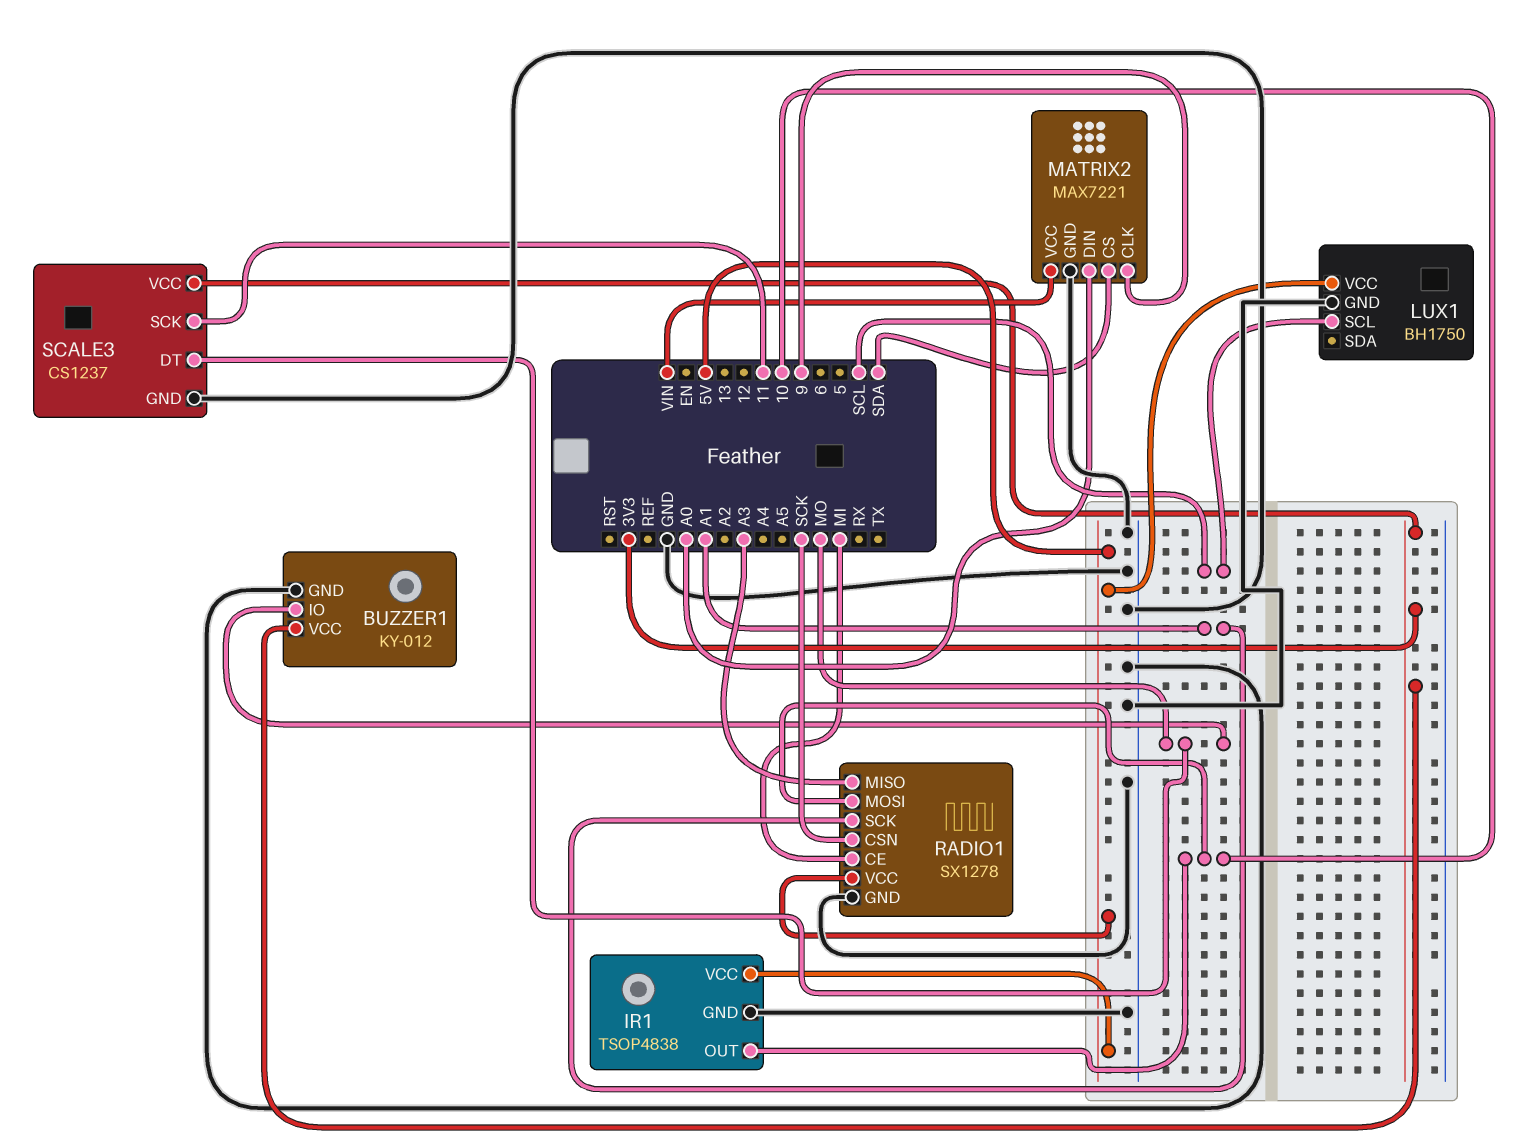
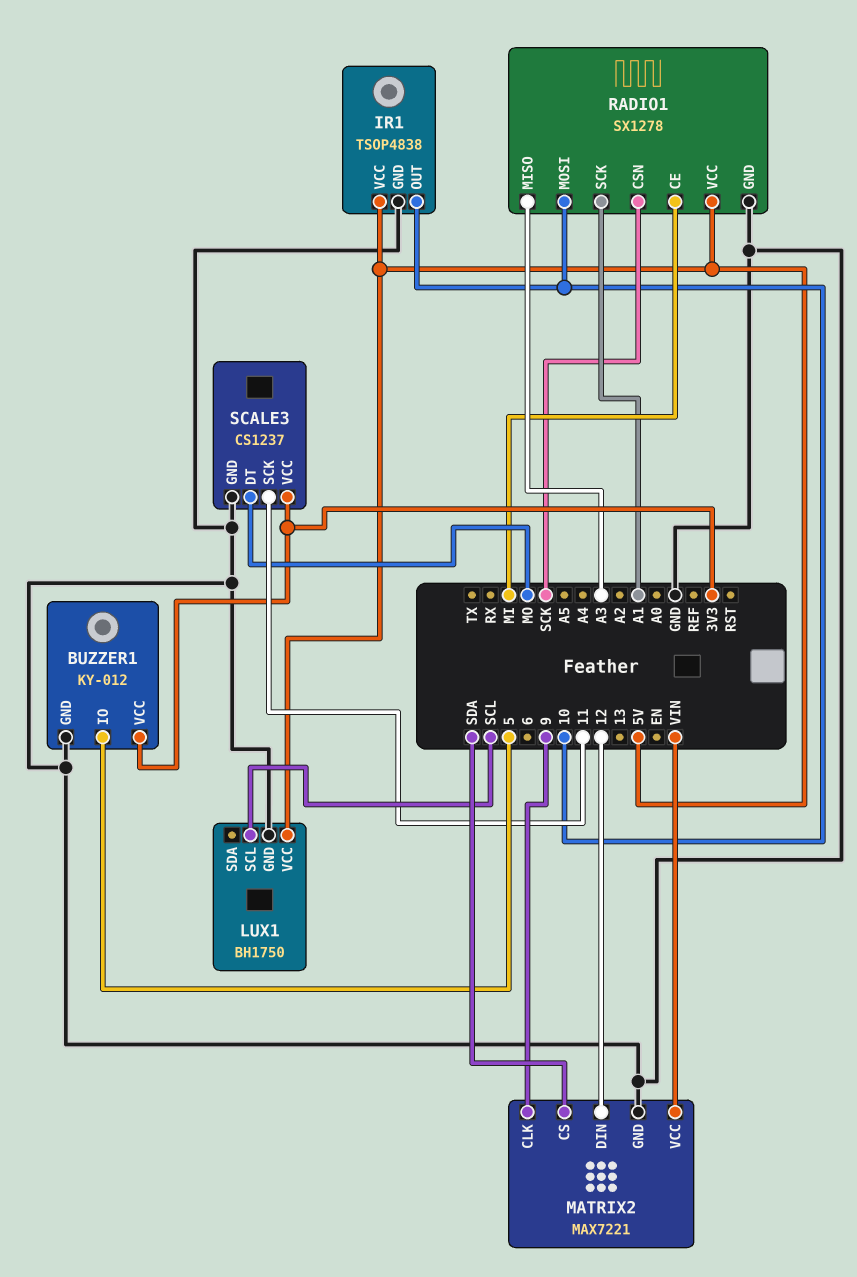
BUZZER1 pin IO: MO -> 5
MATRIX2 pin DIN: A0 -> 12

